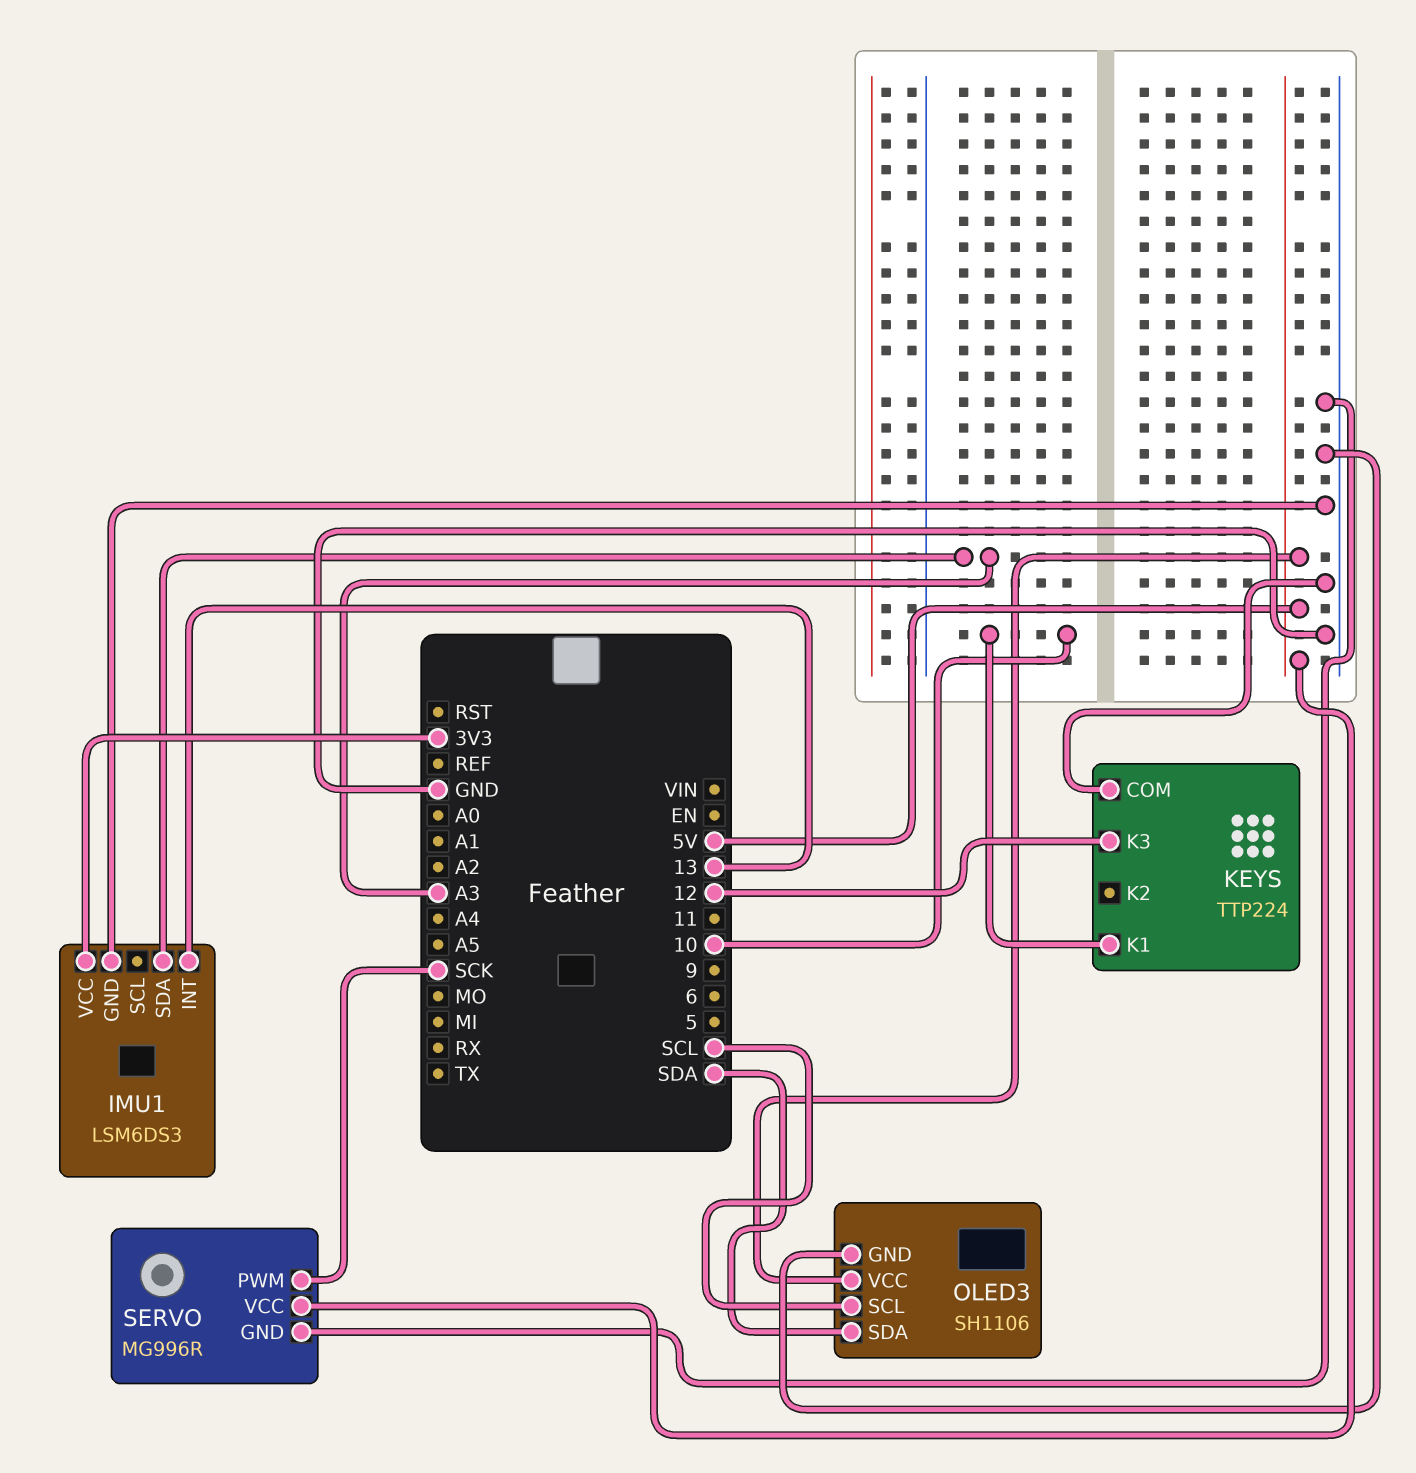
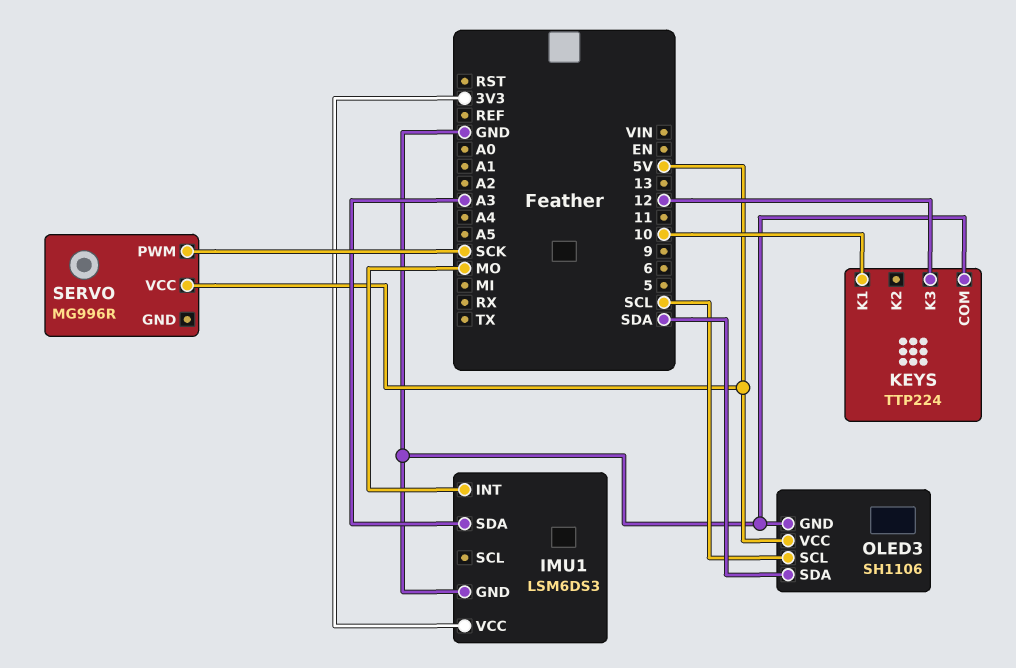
IMU1 pin INT: 13 -> MO
SERVO pin GND: GND -> none

